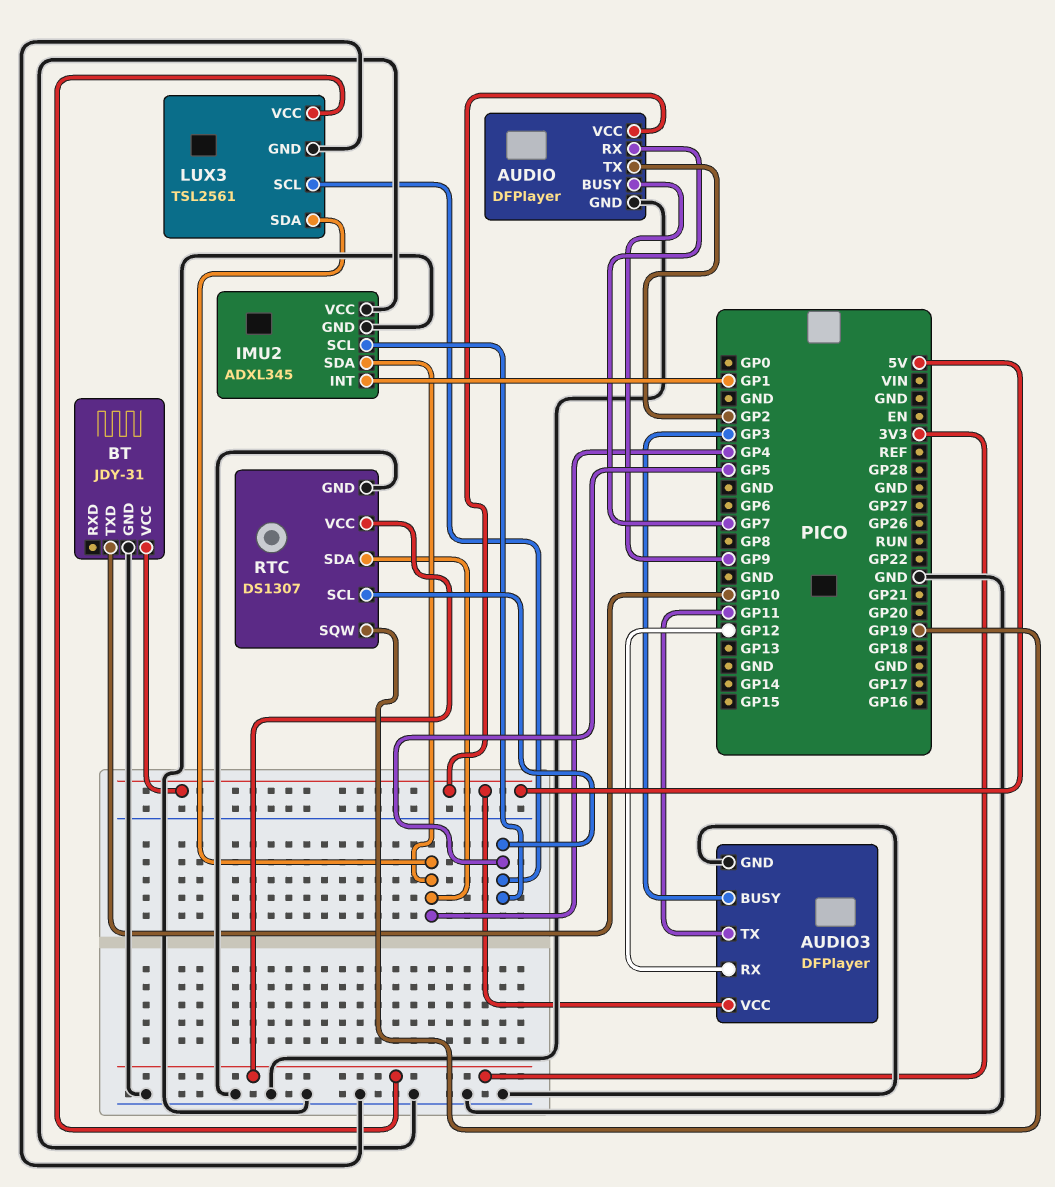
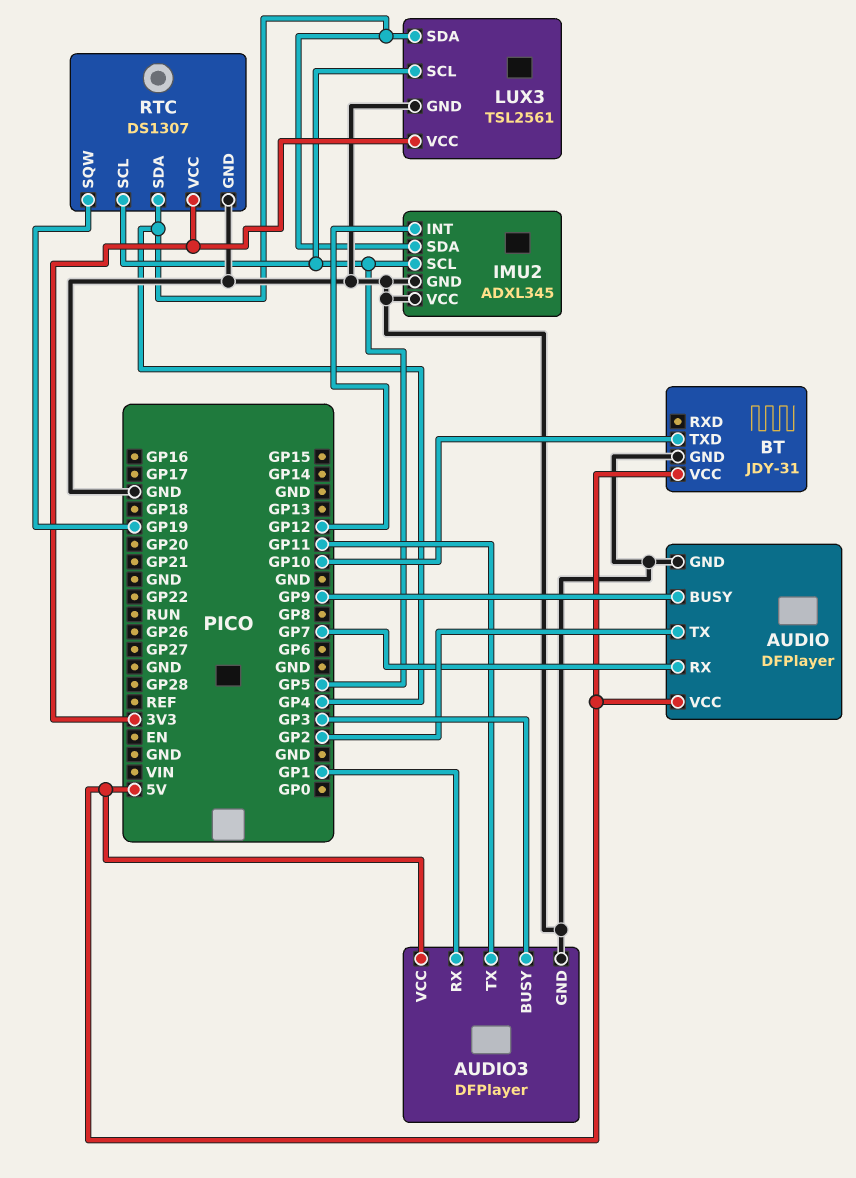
AUDIO3 pin RX: GP12 -> GP1
IMU2 pin INT: GP1 -> GP12

